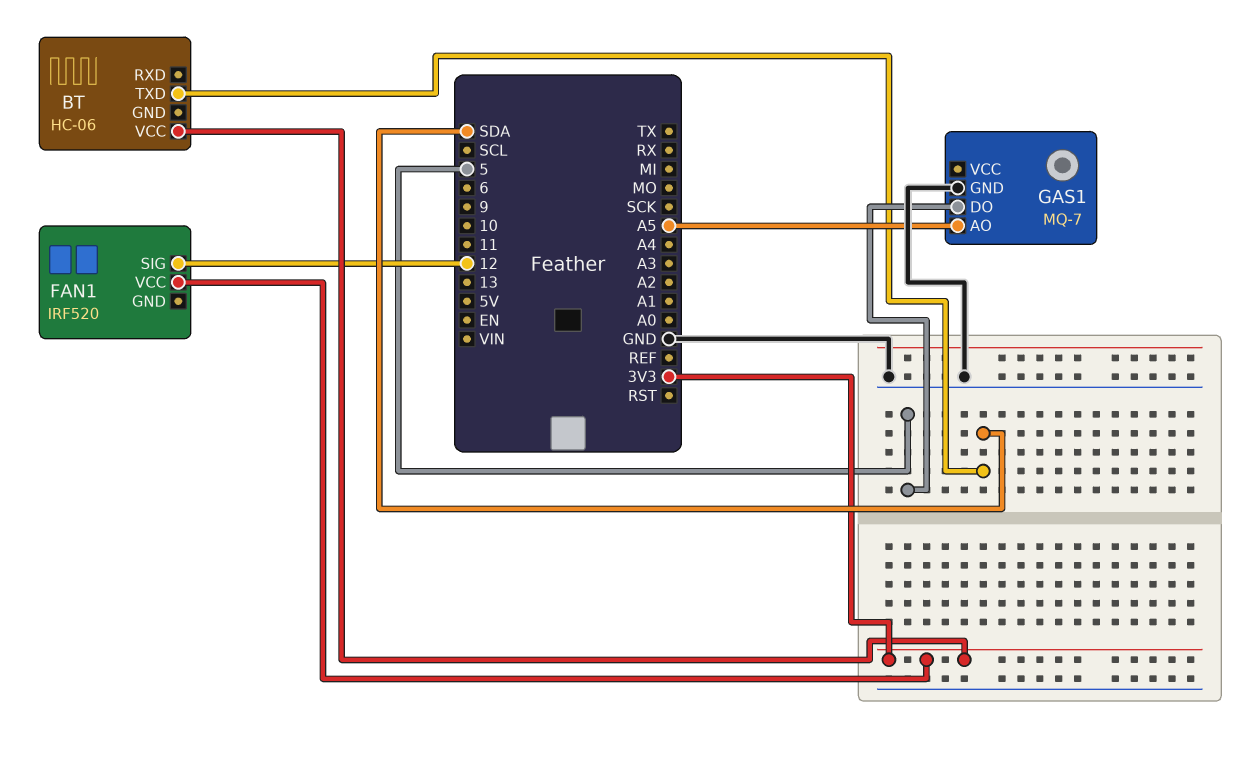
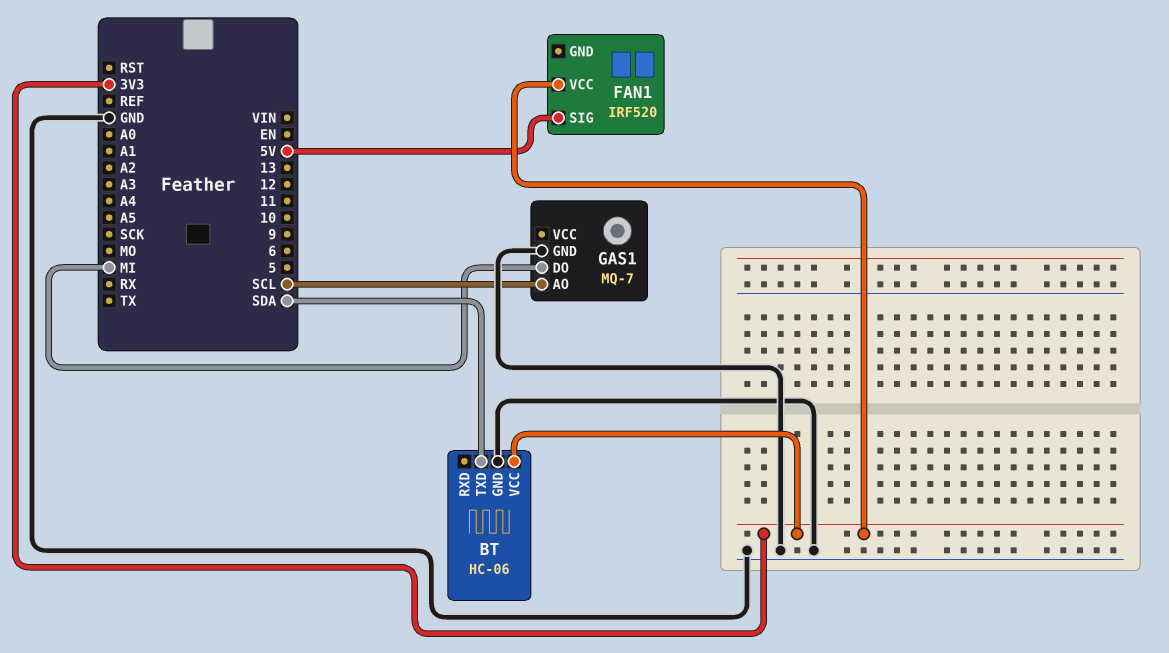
BT pin GND: none -> GND
FAN1 pin SIG: 12 -> 5V
GAS1 pin AO: A5 -> SCL
GAS1 pin DO: 5 -> MI

